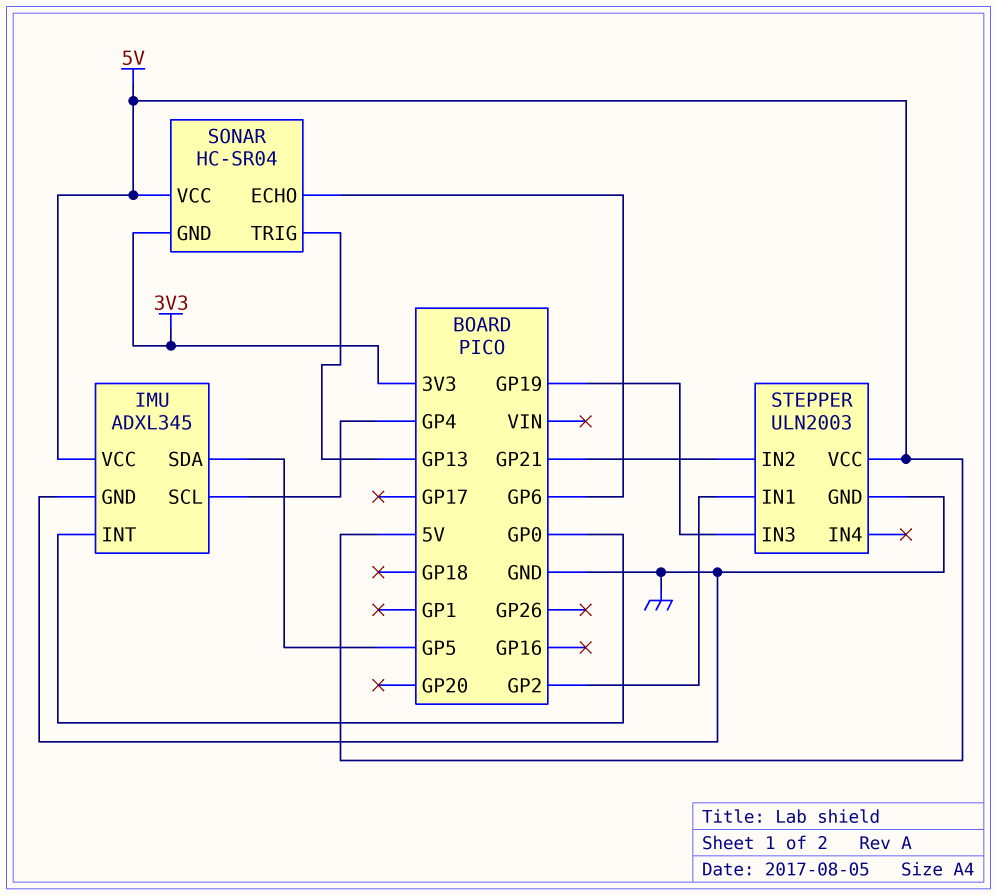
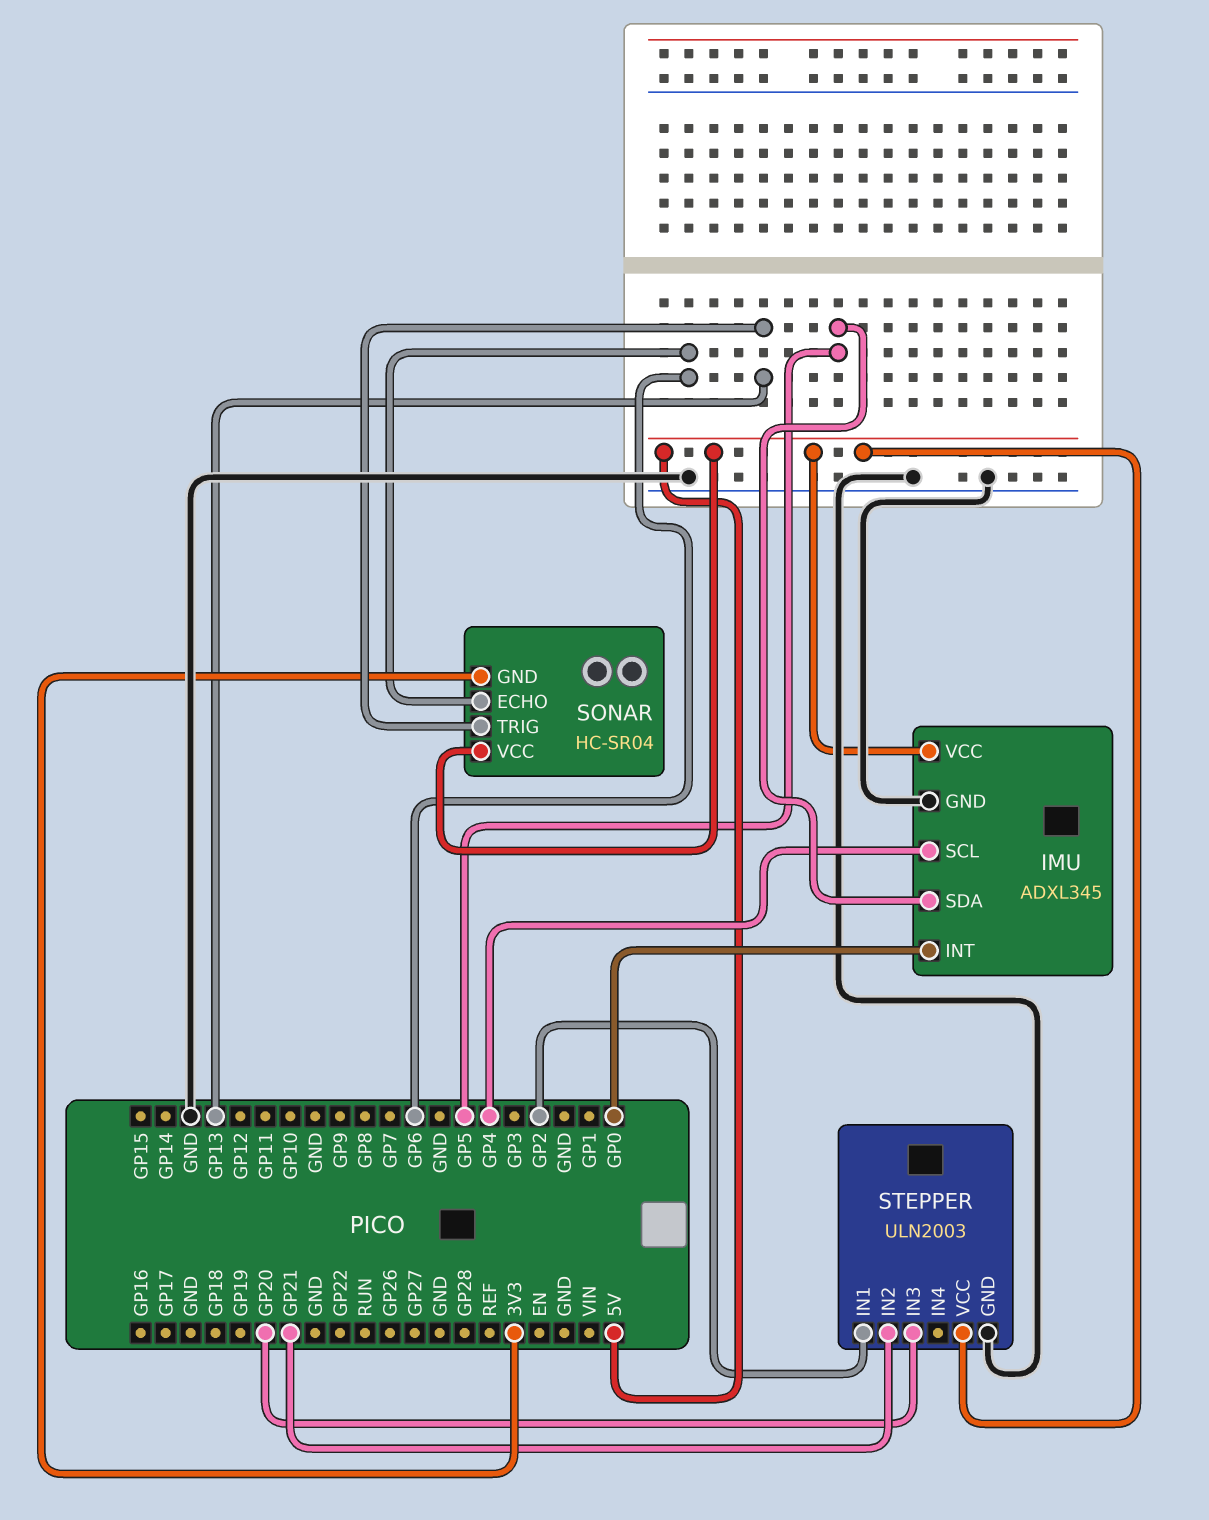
STEPPER pin IN3: GP19 -> GP20

